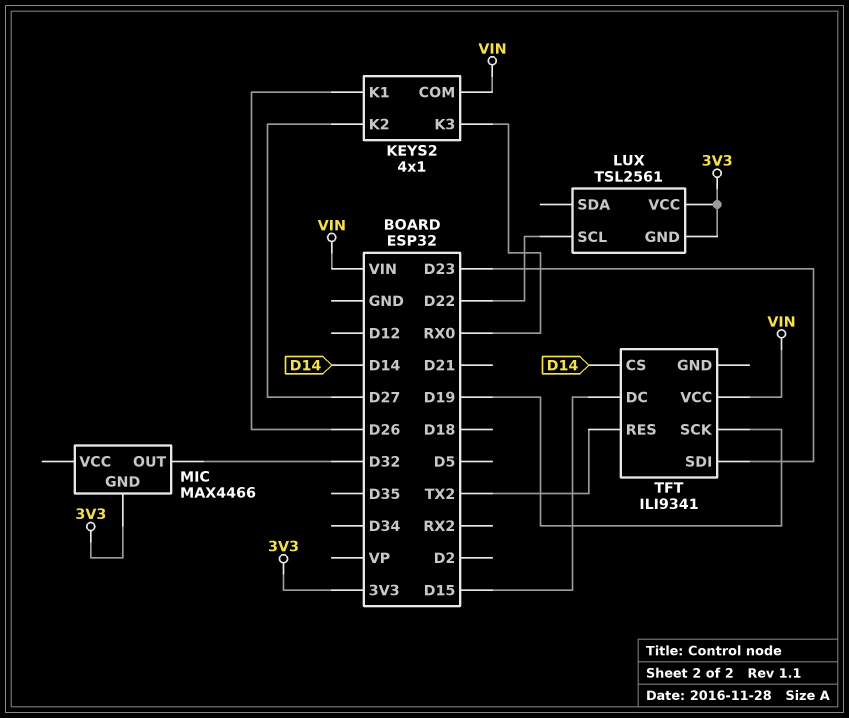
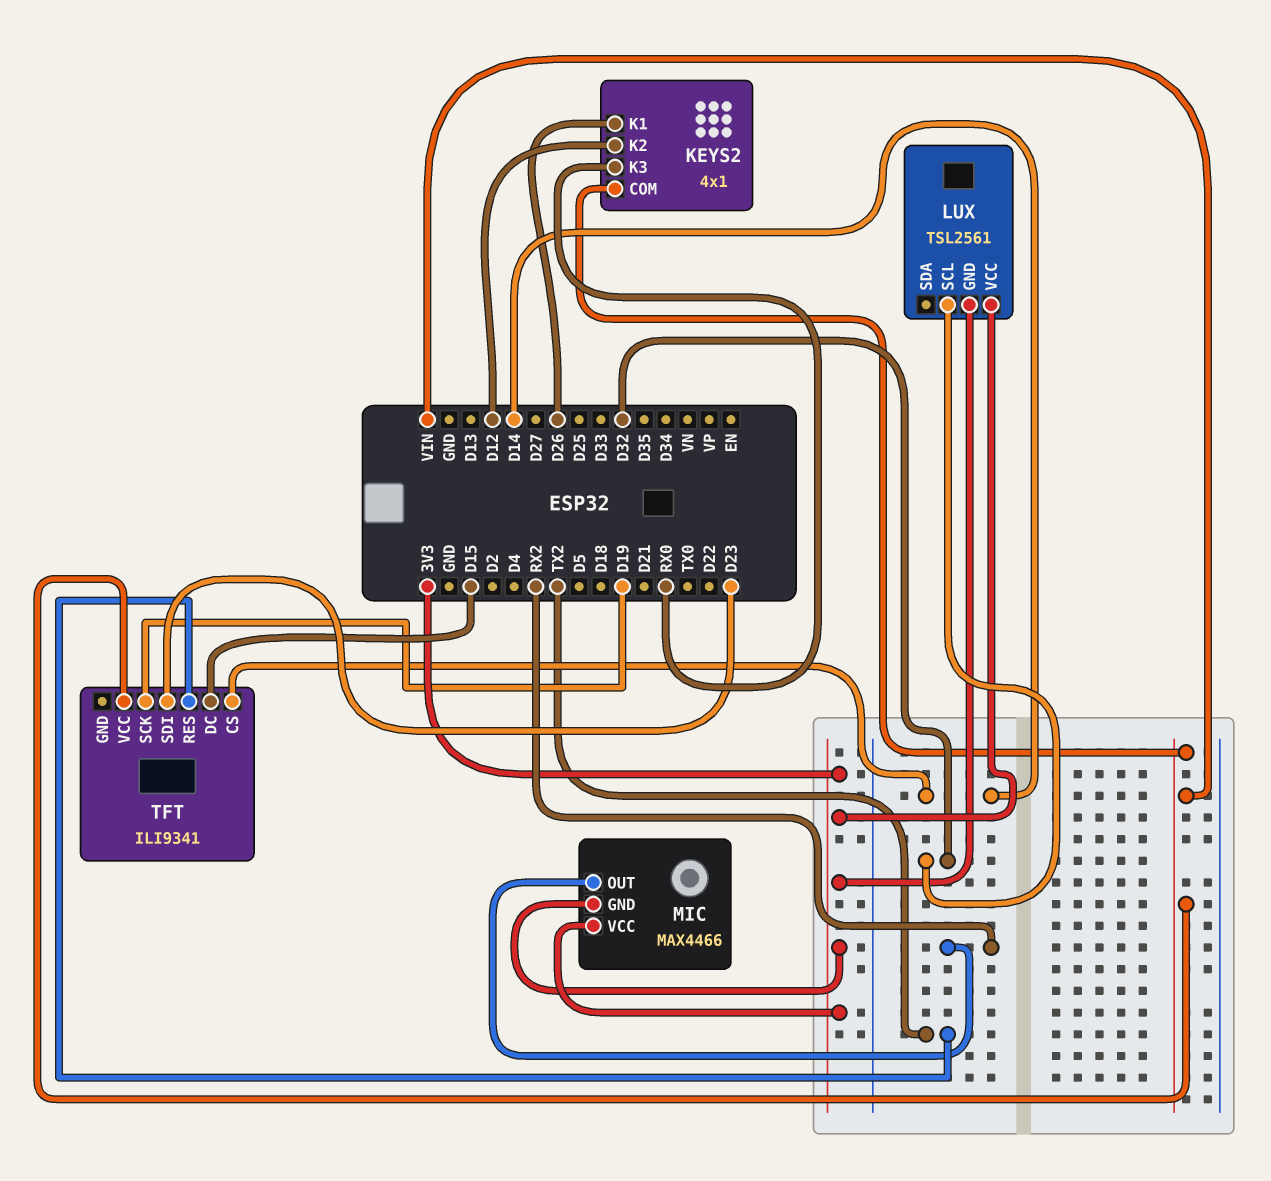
KEYS2 pin K2: D27 -> D12
LUX pin SCL: D22 -> D32
MIC pin OUT: D32 -> RX2
MIC pin VCC: none -> 3V3

